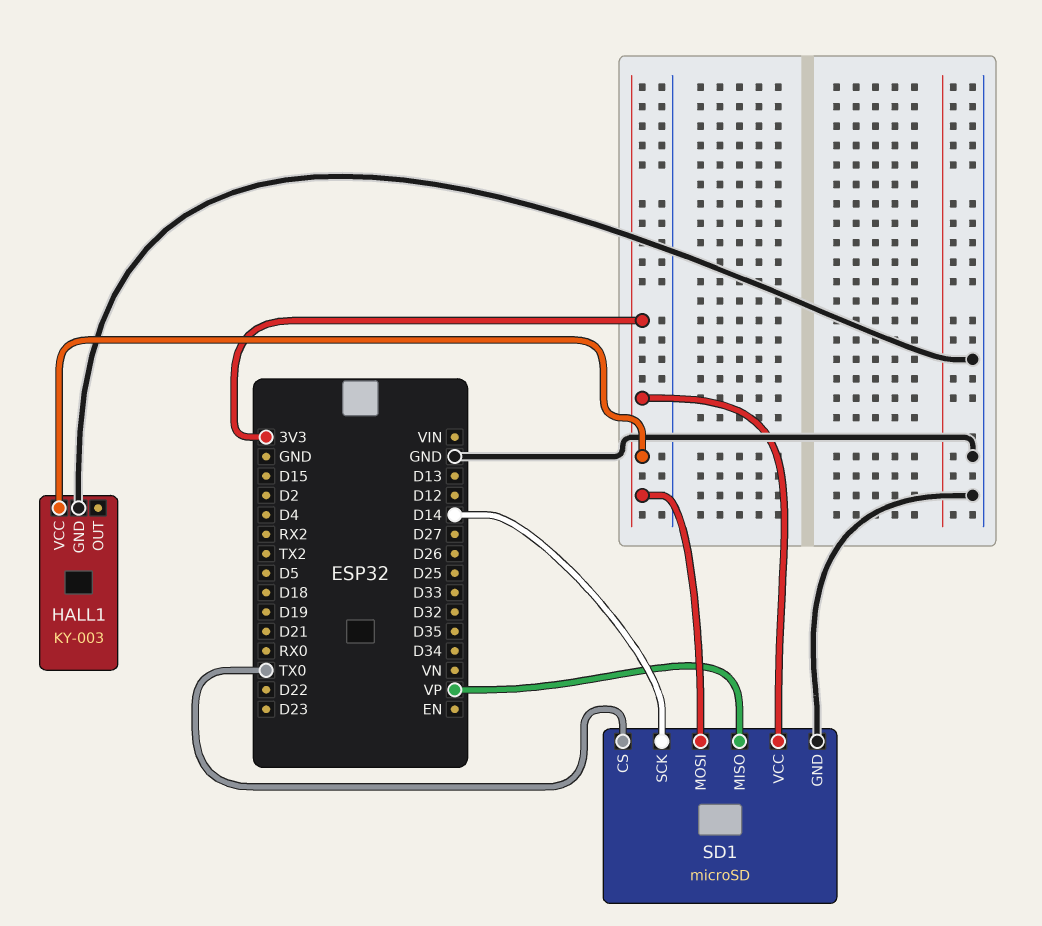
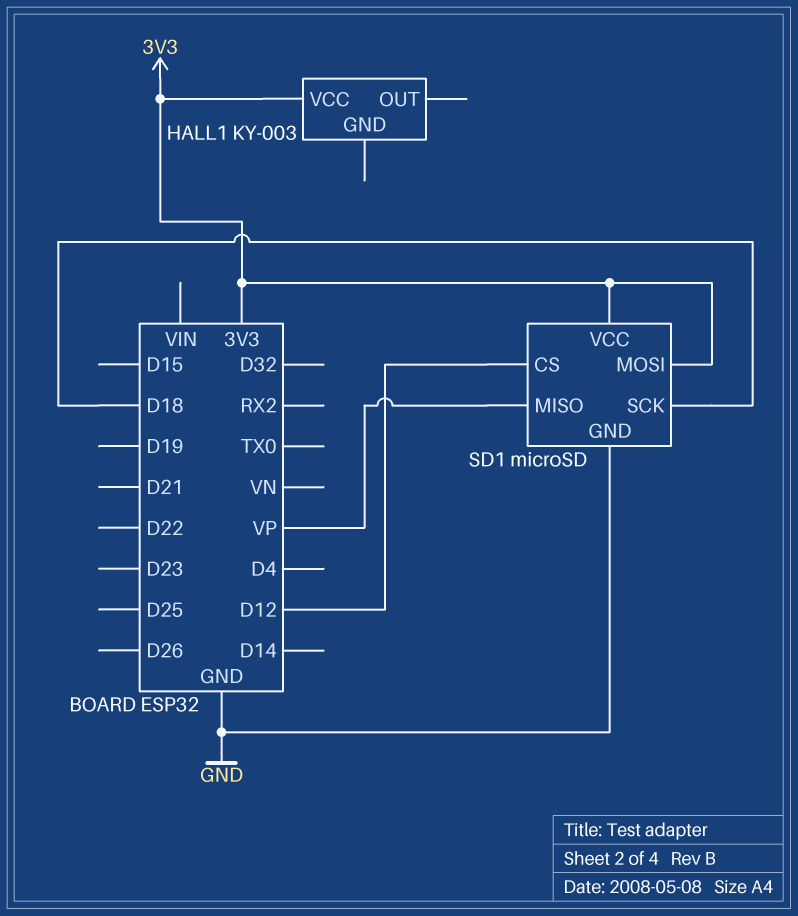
HALL1 pin GND: GND -> none
SD1 pin CS: TX0 -> D12
SD1 pin SCK: D14 -> D18

